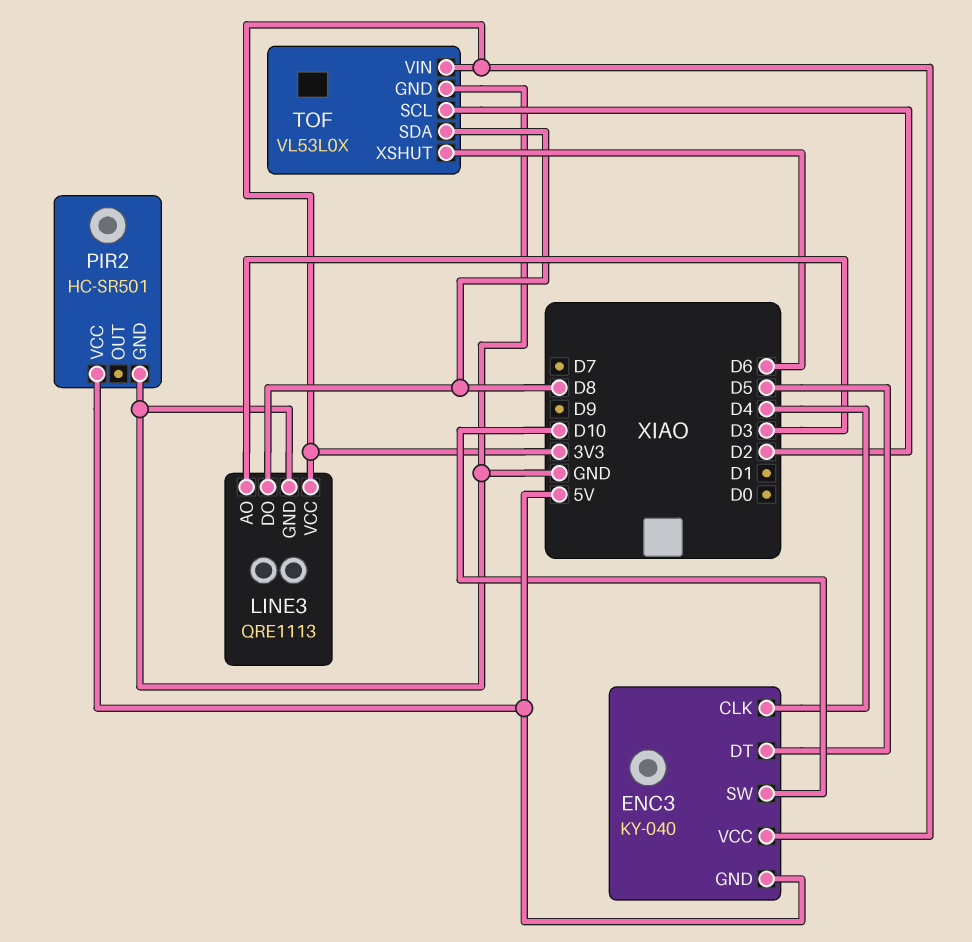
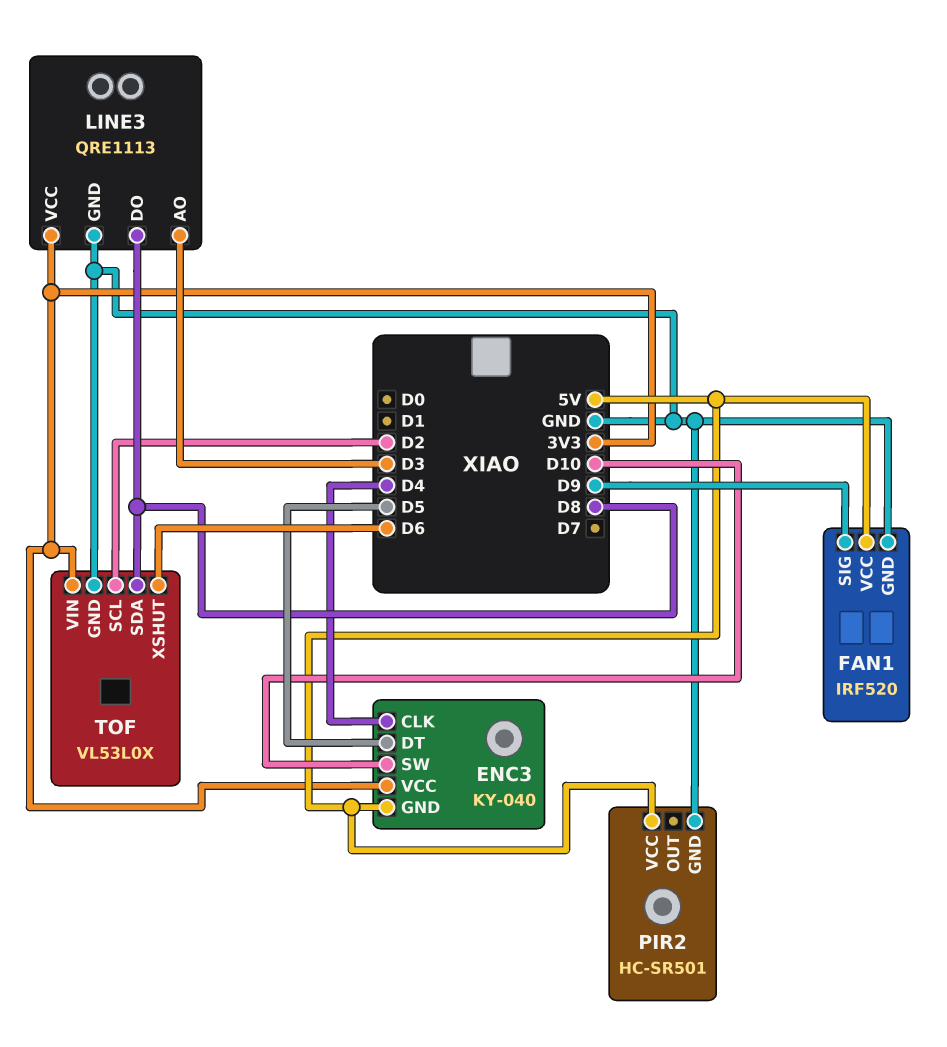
FAN1: none -> IRF520
FAN1 pin GND: none -> GND
FAN1 pin SIG: none -> D9
FAN1 pin VCC: none -> 5V

